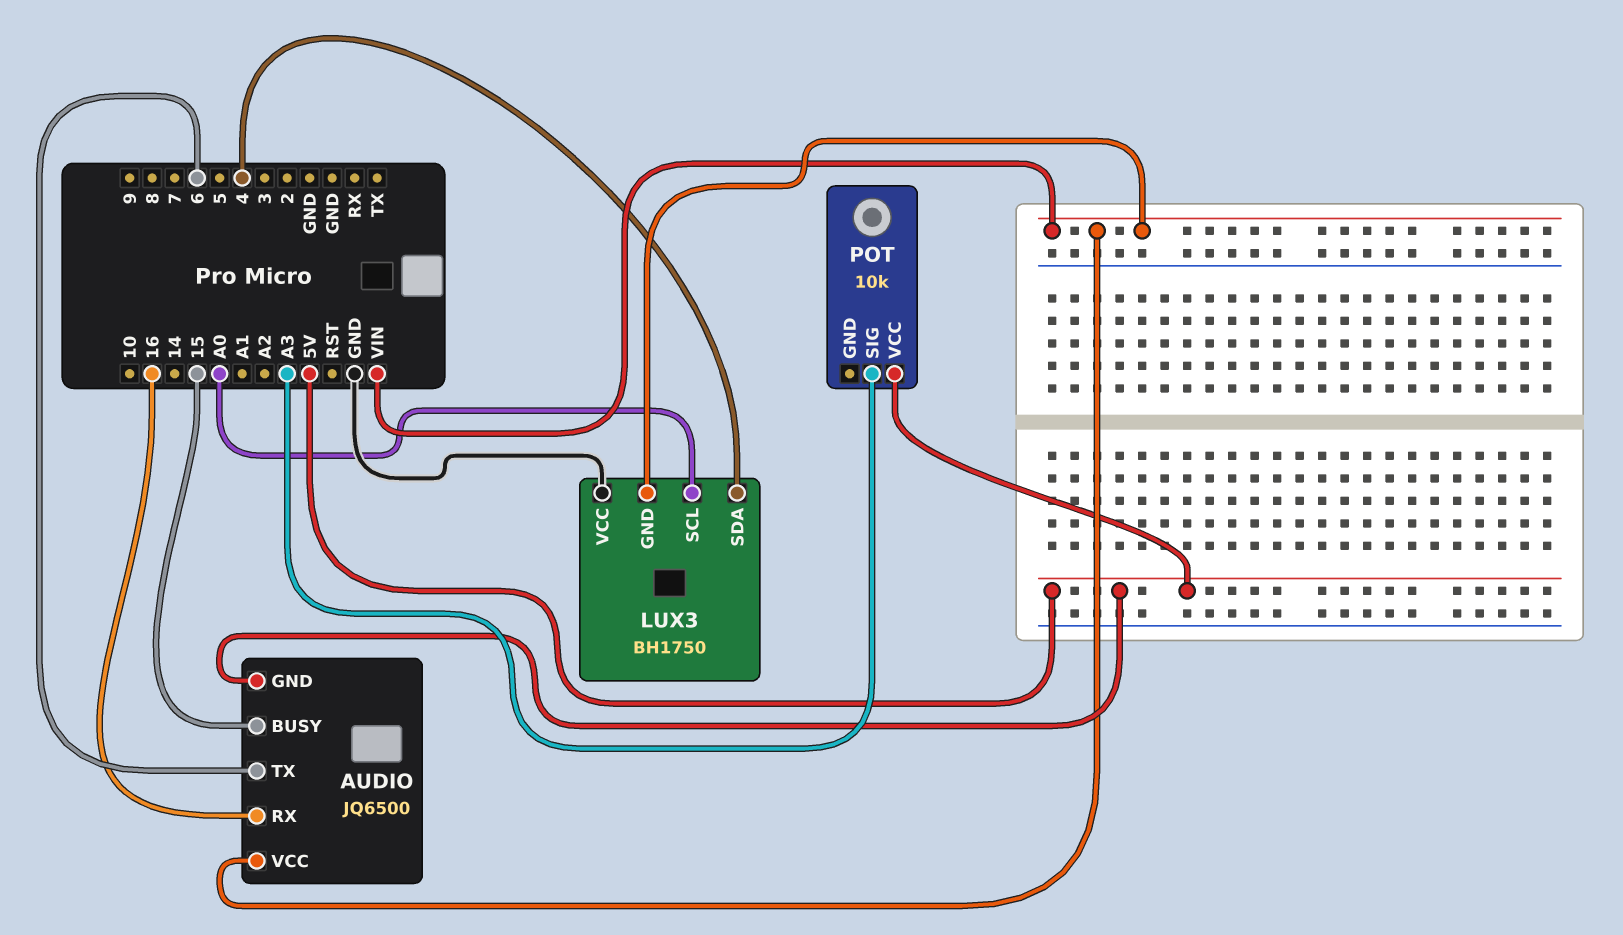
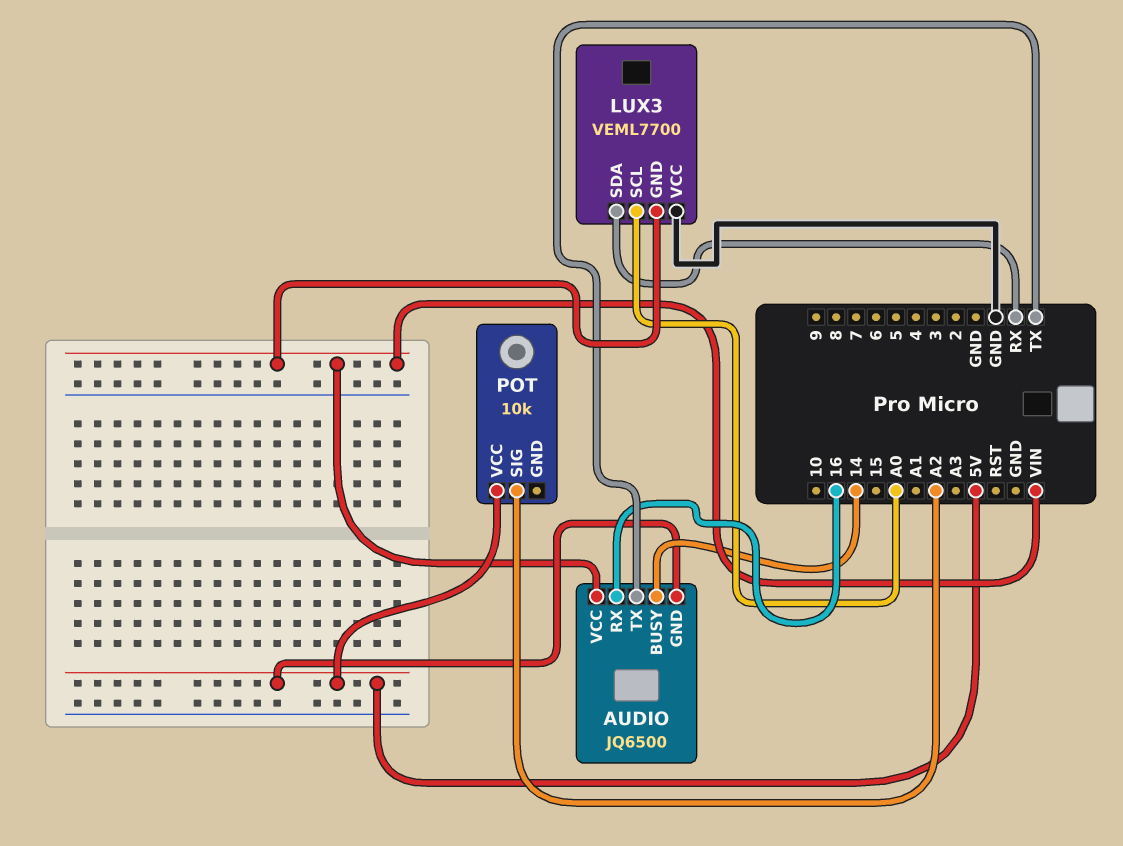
AUDIO pin BUSY: 15 -> 14
AUDIO pin TX: 6 -> TX
LUX3: BH1750 -> VEML7700
LUX3 pin SDA: 4 -> RX
POT pin SIG: A3 -> A2

